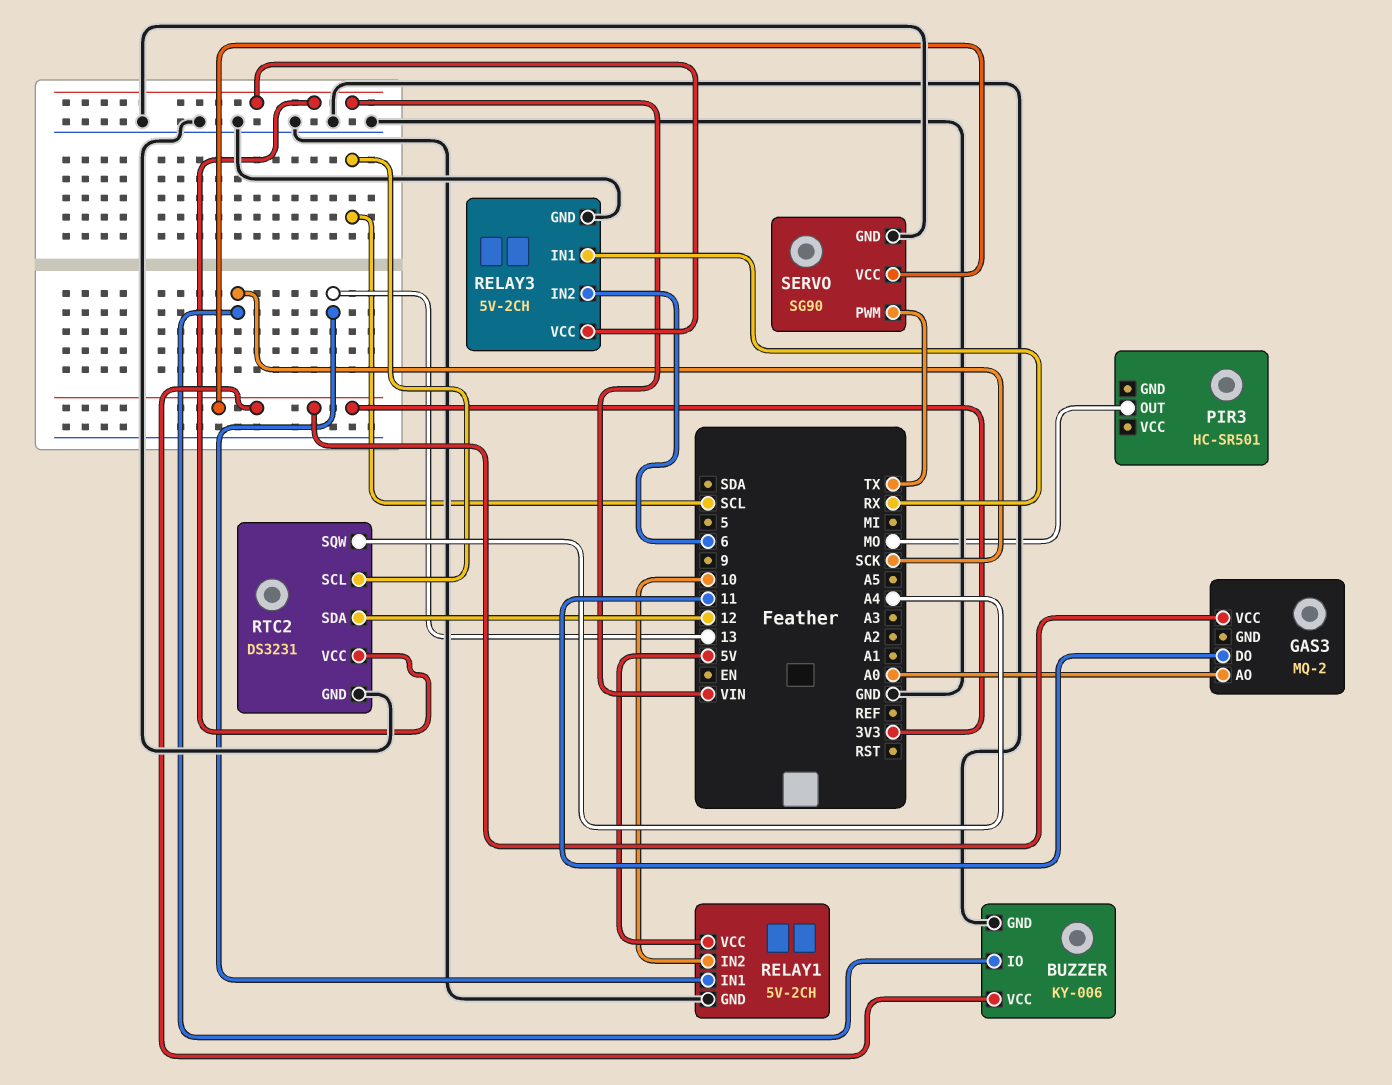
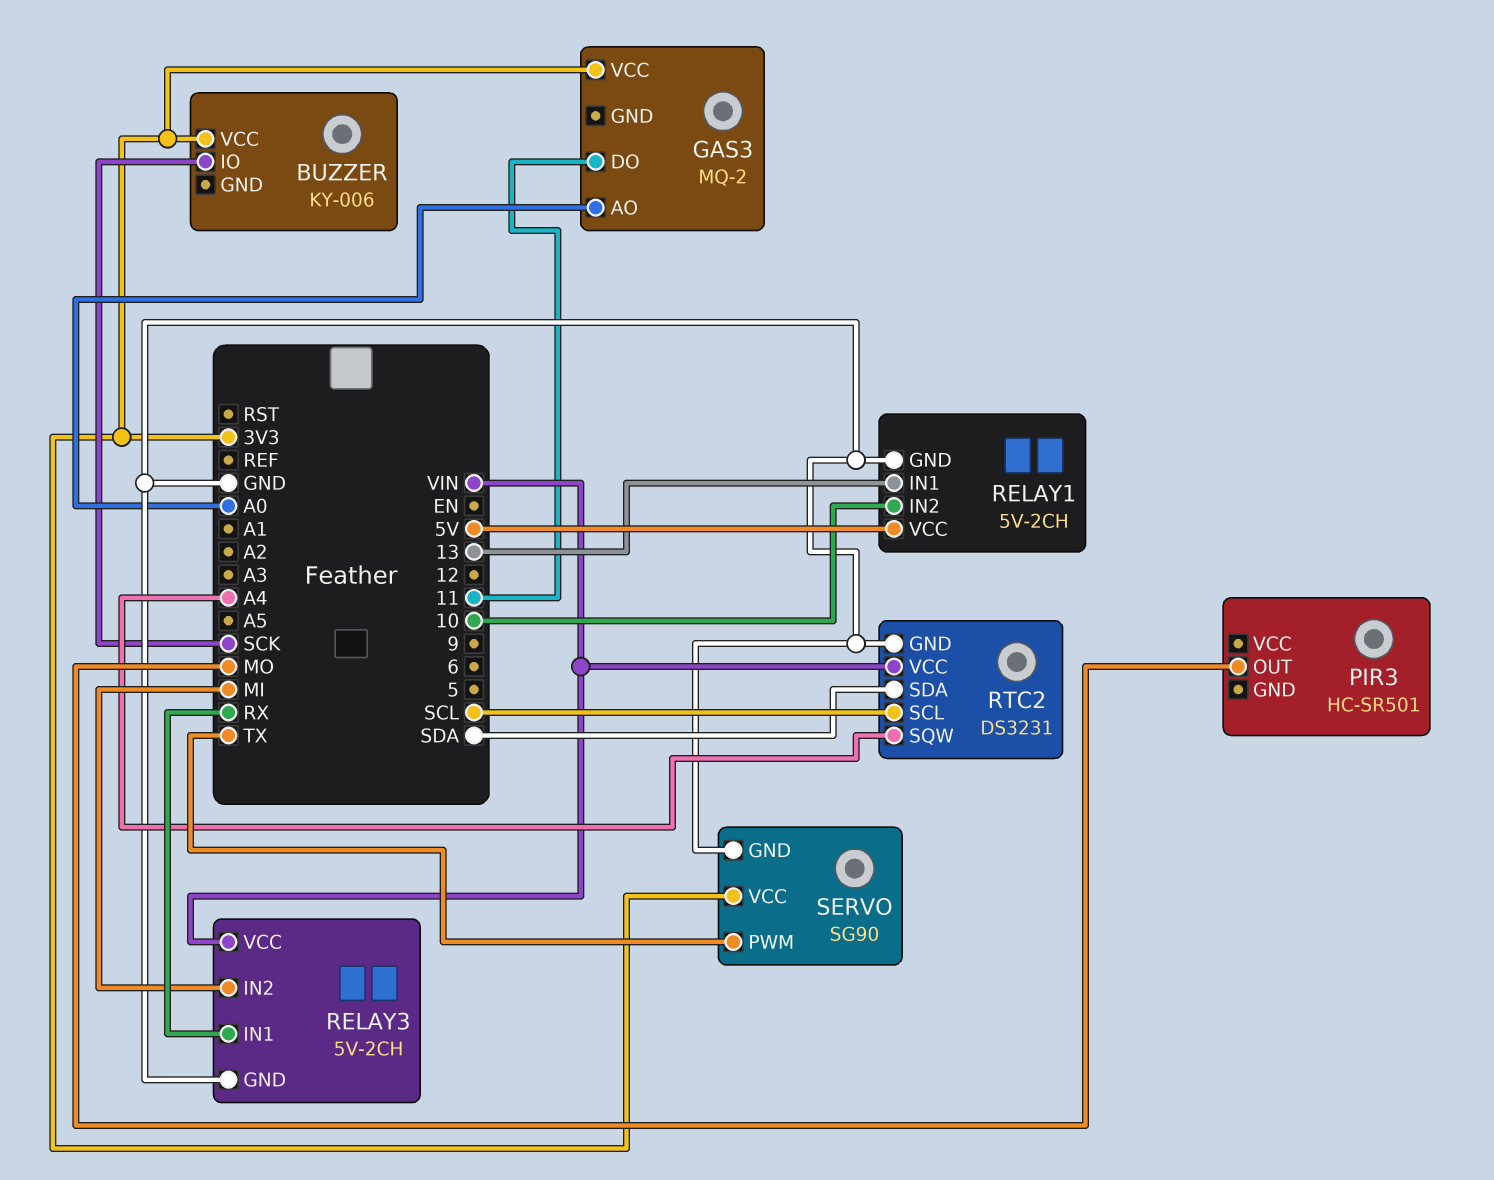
BUZZER pin GND: GND -> none
RELAY3 pin IN2: 6 -> MI
RTC2 pin SDA: 12 -> SDA

